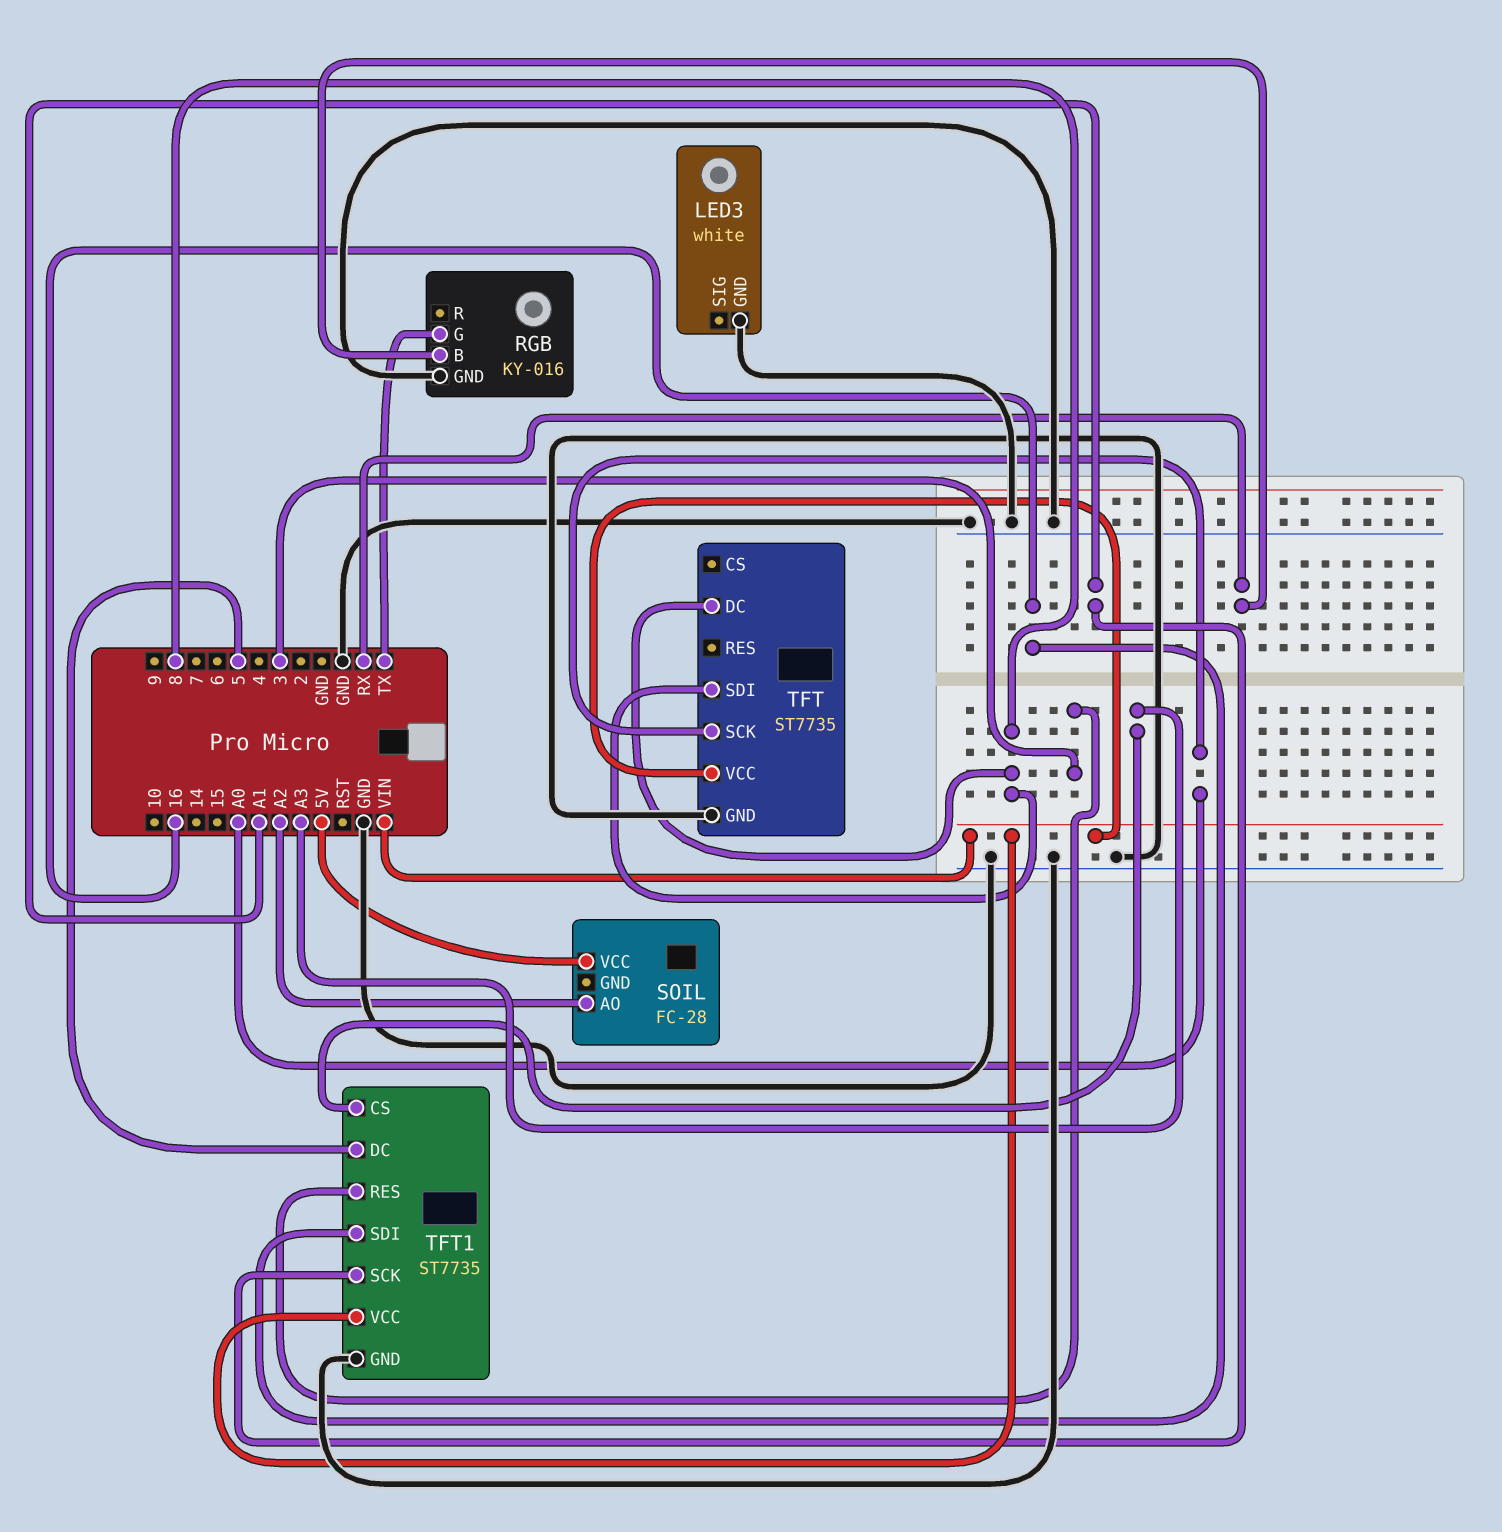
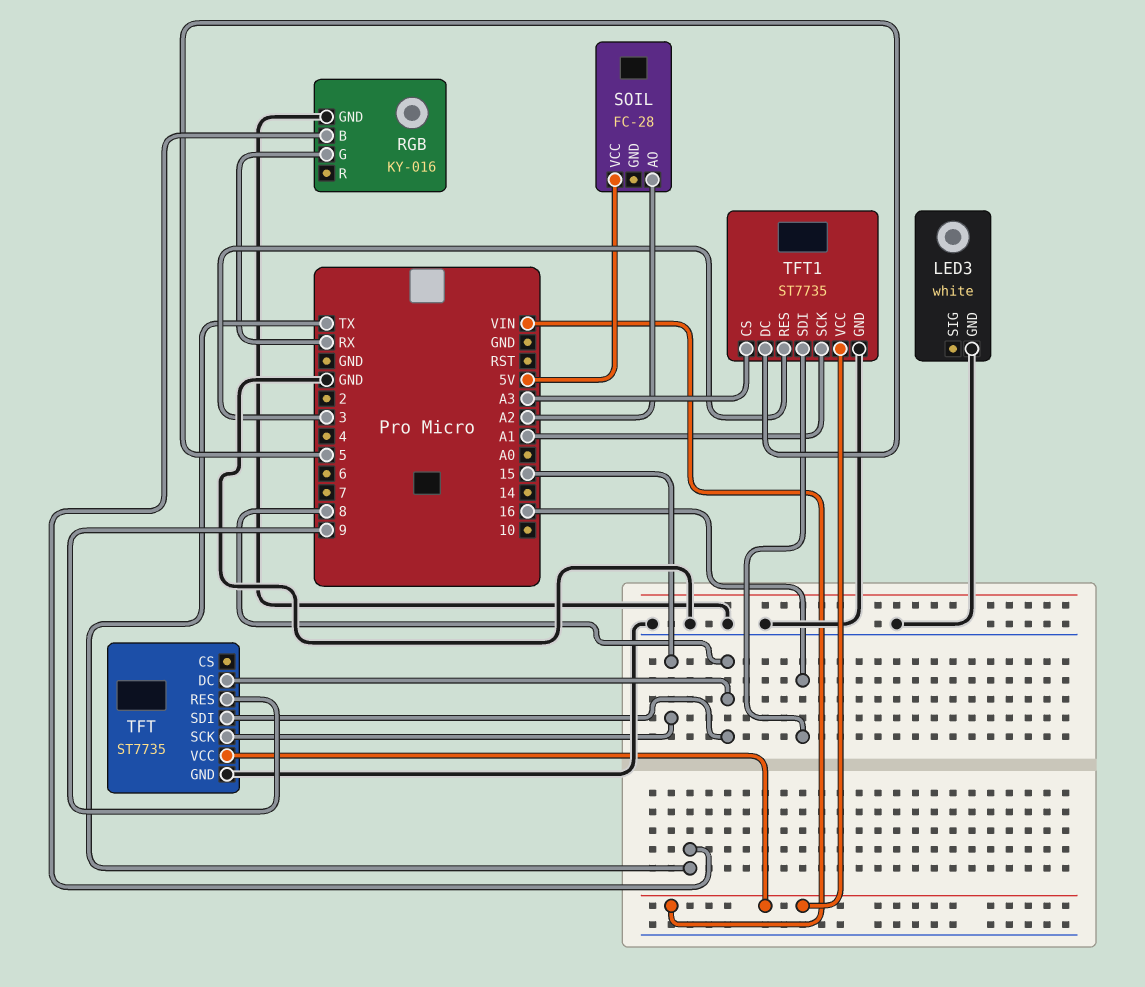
RGB pin B: RX -> TX
RGB pin G: TX -> RX
TFT pin RES: none -> 9
TFT pin SCK: A0 -> 15

